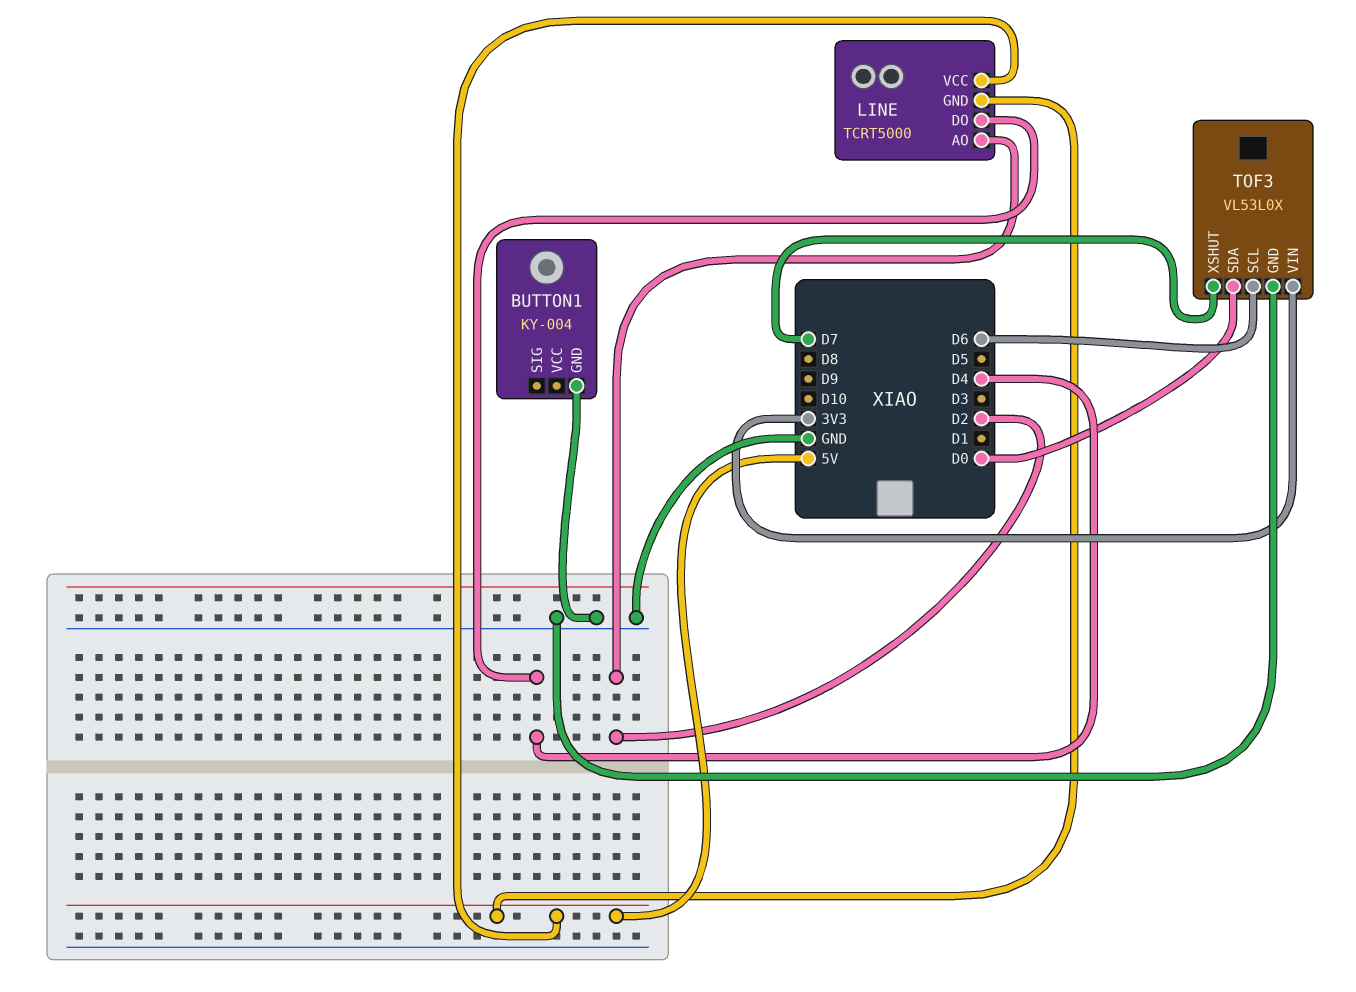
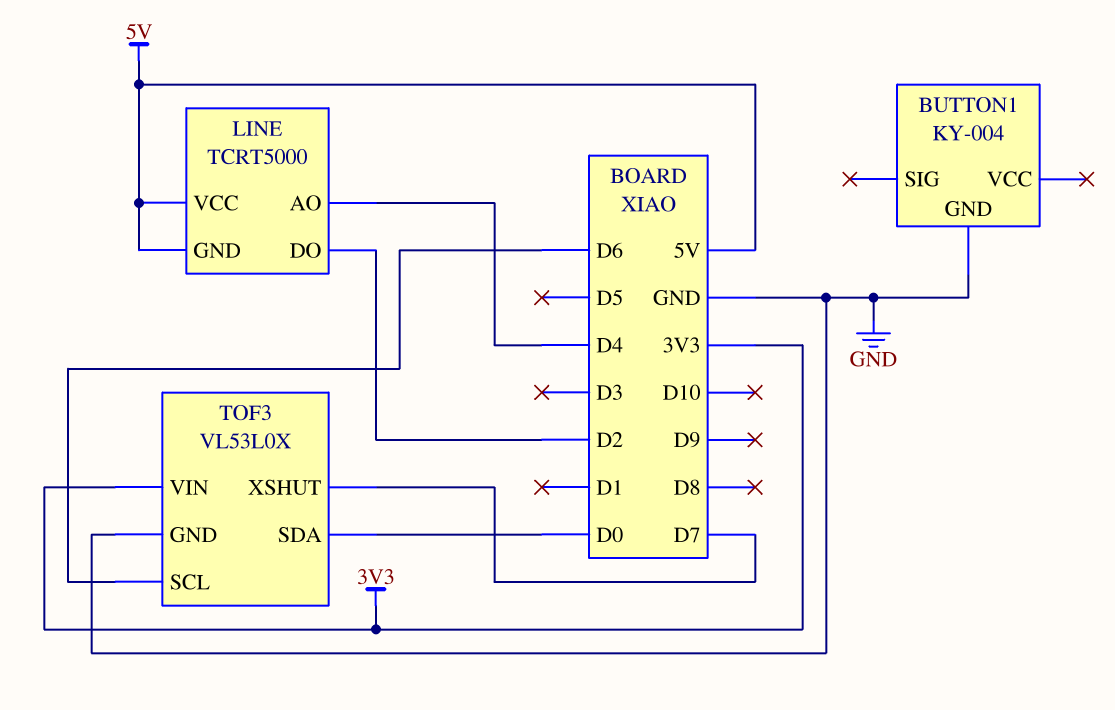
LINE pin AO: D2 -> D4
LINE pin DO: D4 -> D2

